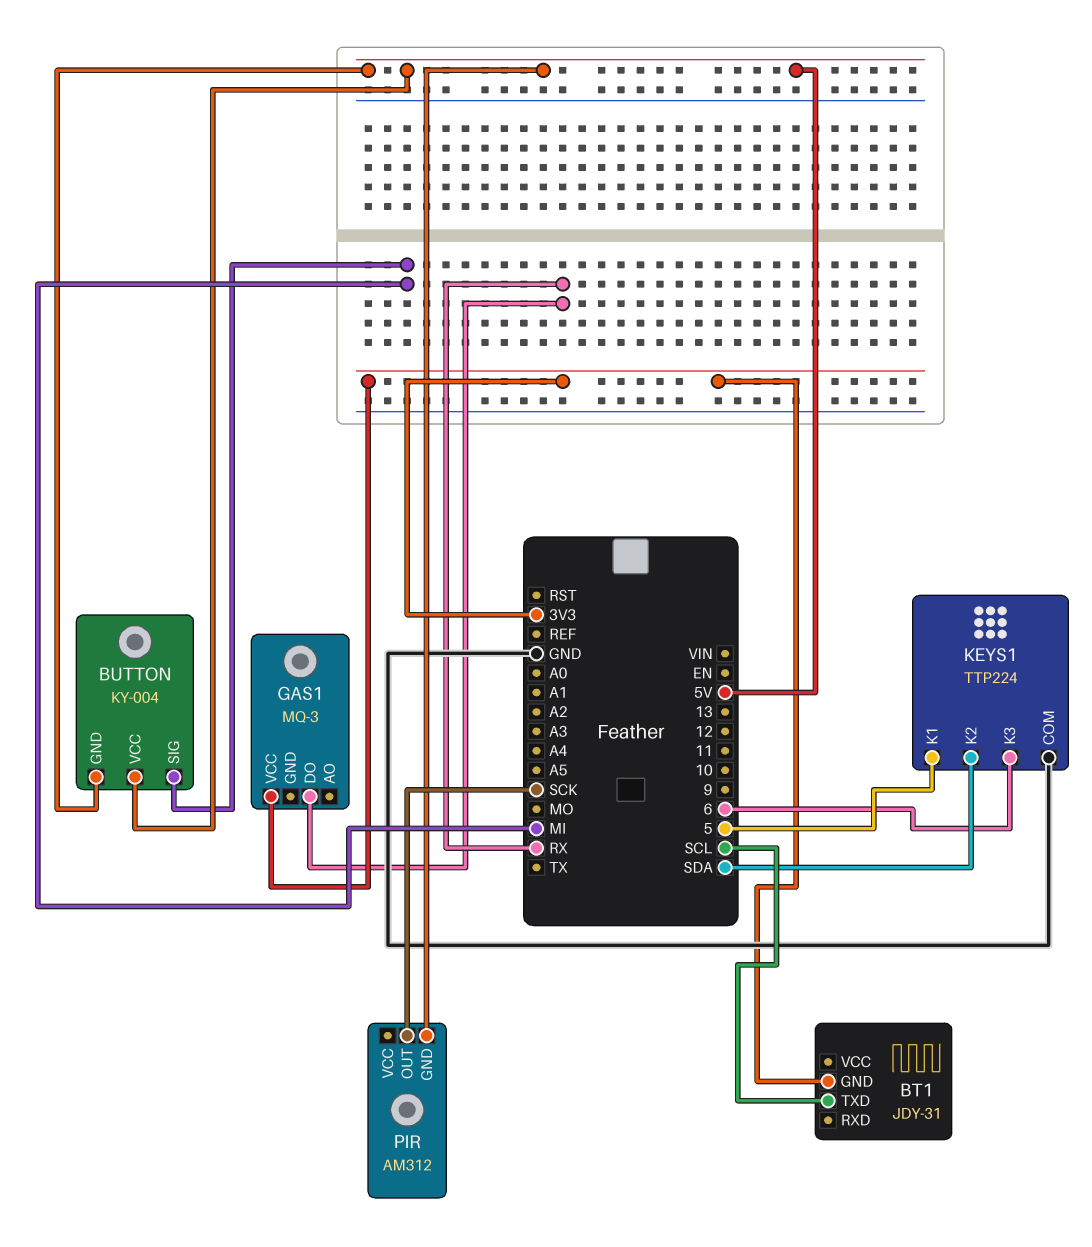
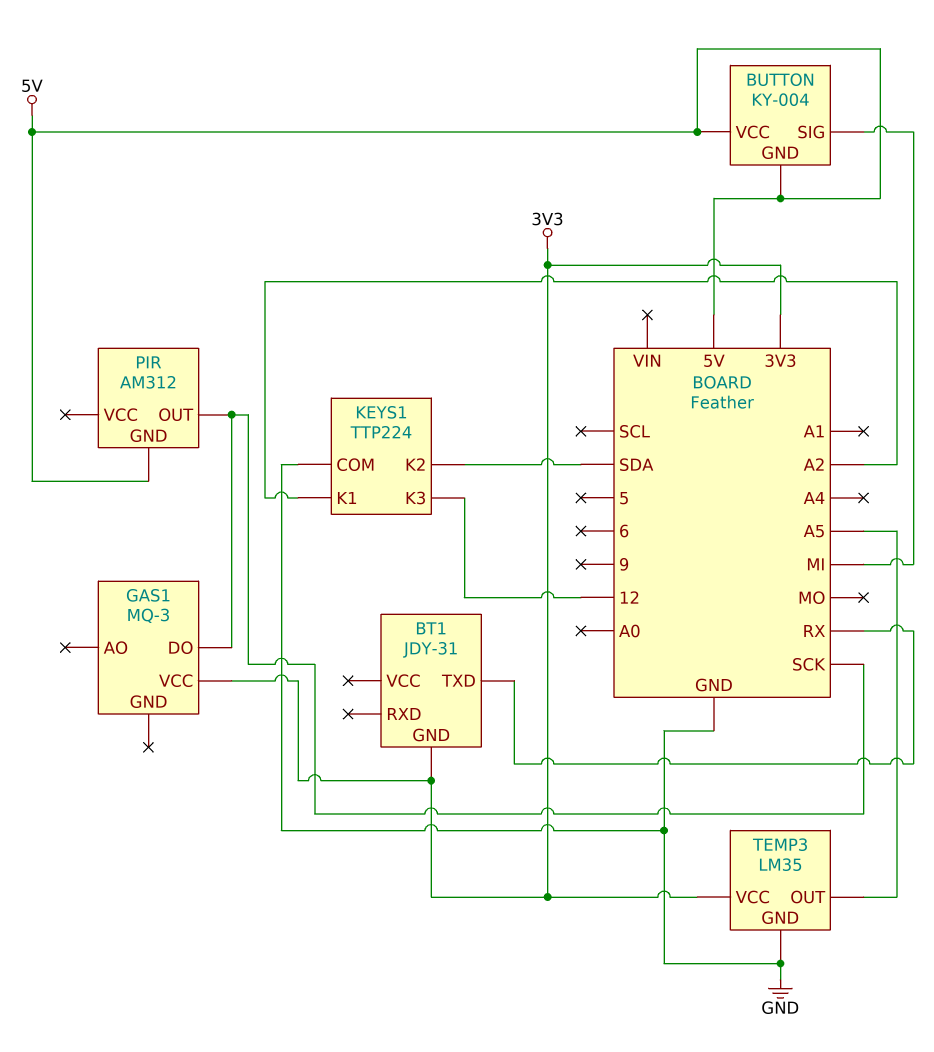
BT1 pin TXD: SCL -> RX
GAS1 pin DO: RX -> SCK
KEYS1 pin K1: 5 -> A2
KEYS1 pin K3: 6 -> 12
TEMP3: none -> LM35
TEMP3 pin GND: none -> GND
TEMP3 pin OUT: none -> A5
TEMP3 pin VCC: none -> 3V3

